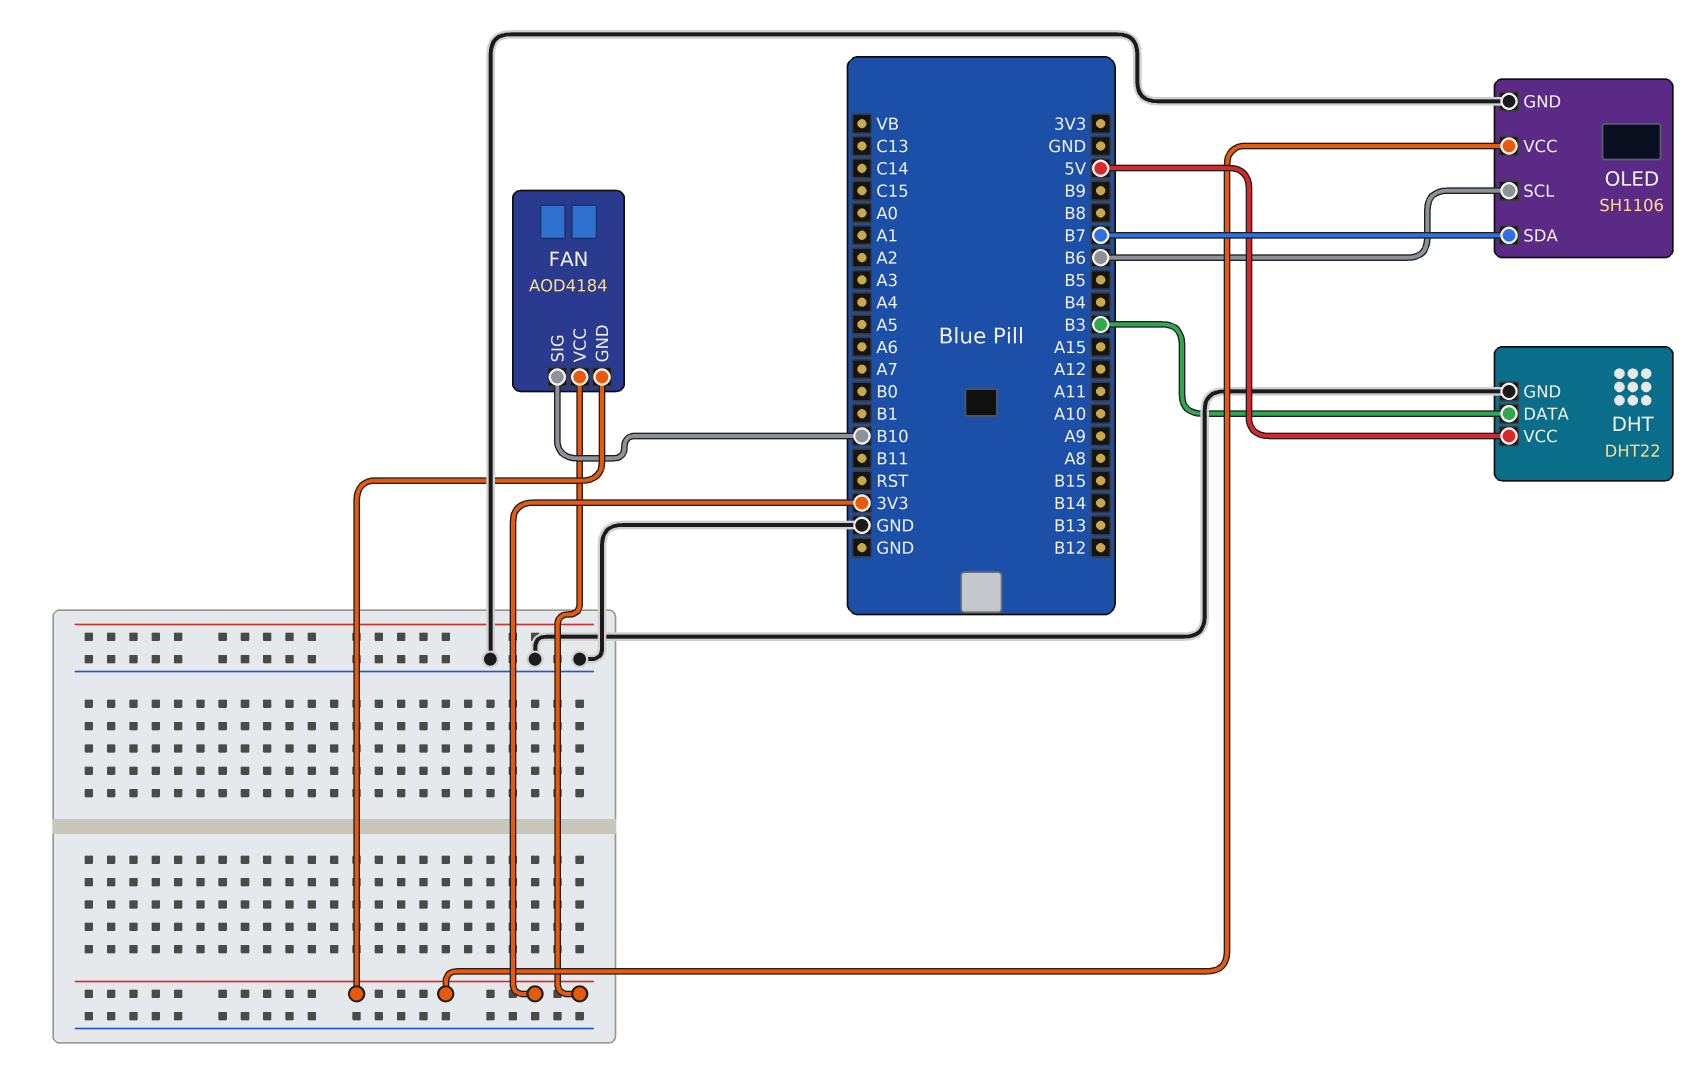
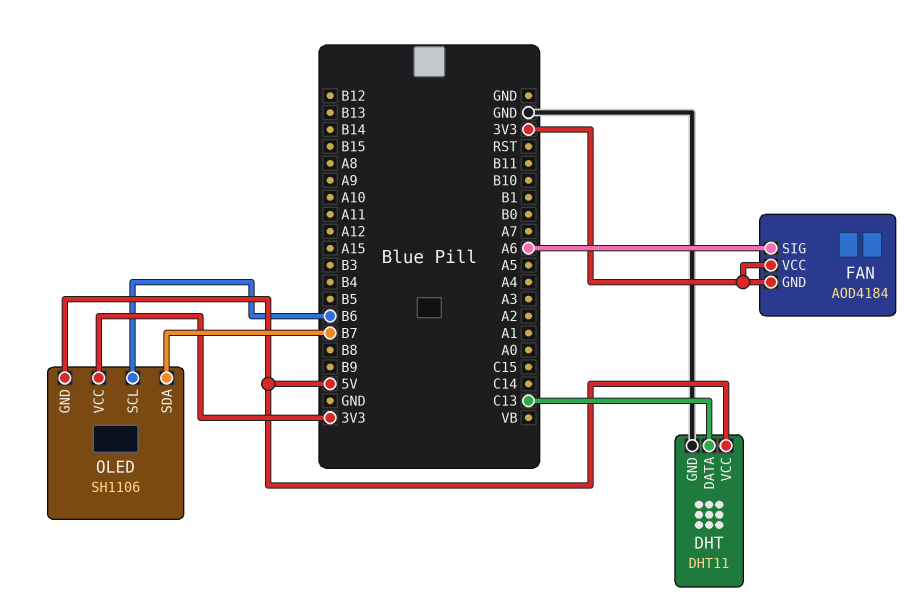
DHT: DHT22 -> DHT11
DHT pin DATA: B3 -> C13
FAN pin SIG: B10 -> A6
OLED pin GND: GND -> 5V

